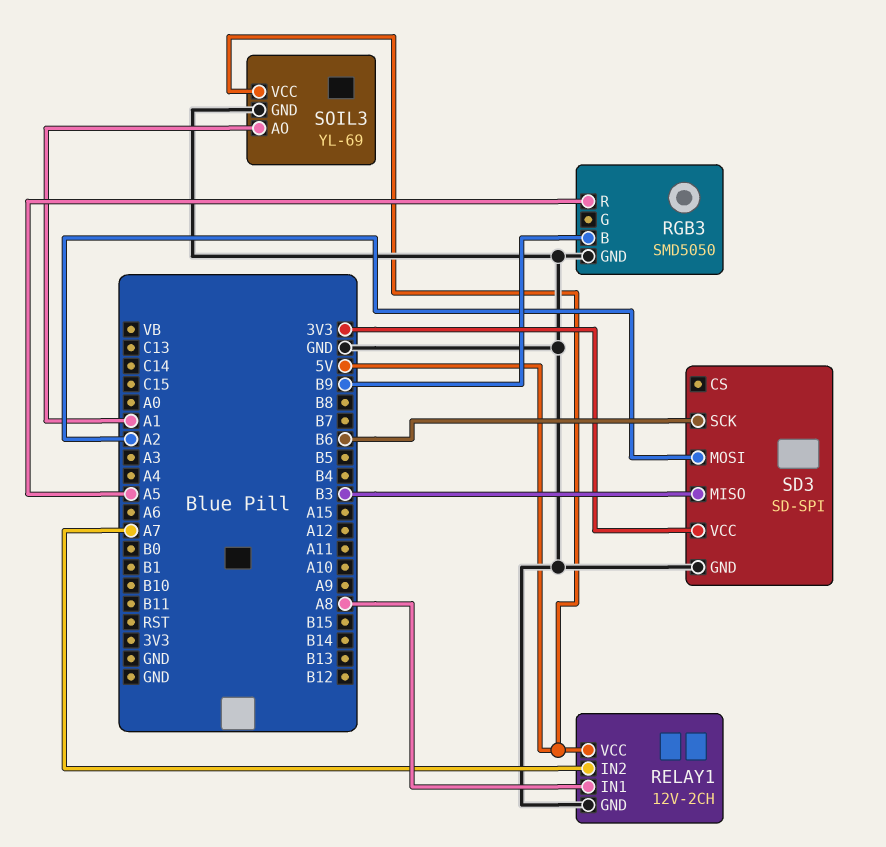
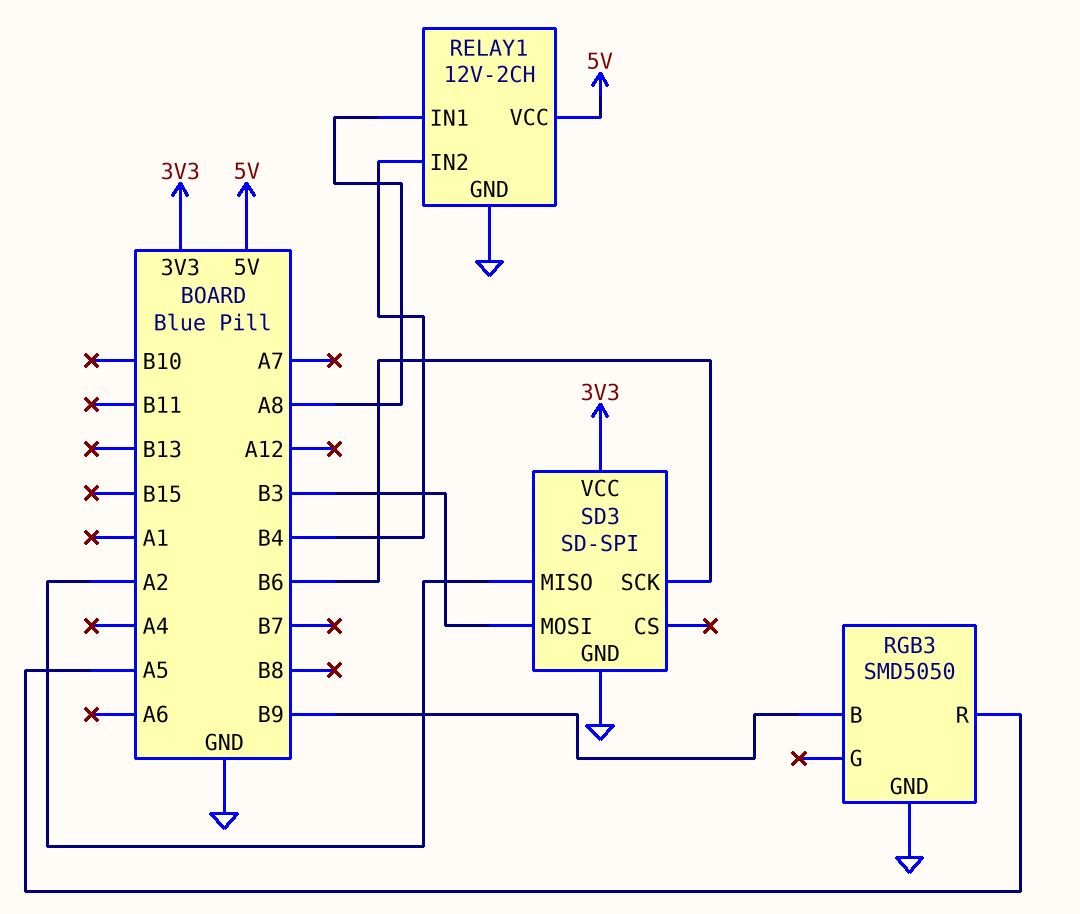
RELAY1 pin IN2: A7 -> B4
SD3 pin MISO: B3 -> A2
SD3 pin MOSI: A2 -> B3
SOIL3: YL-69 -> none
SOIL3 pin AO: A1 -> none
SOIL3 pin GND: GND -> none
SOIL3 pin VCC: 5V -> none

